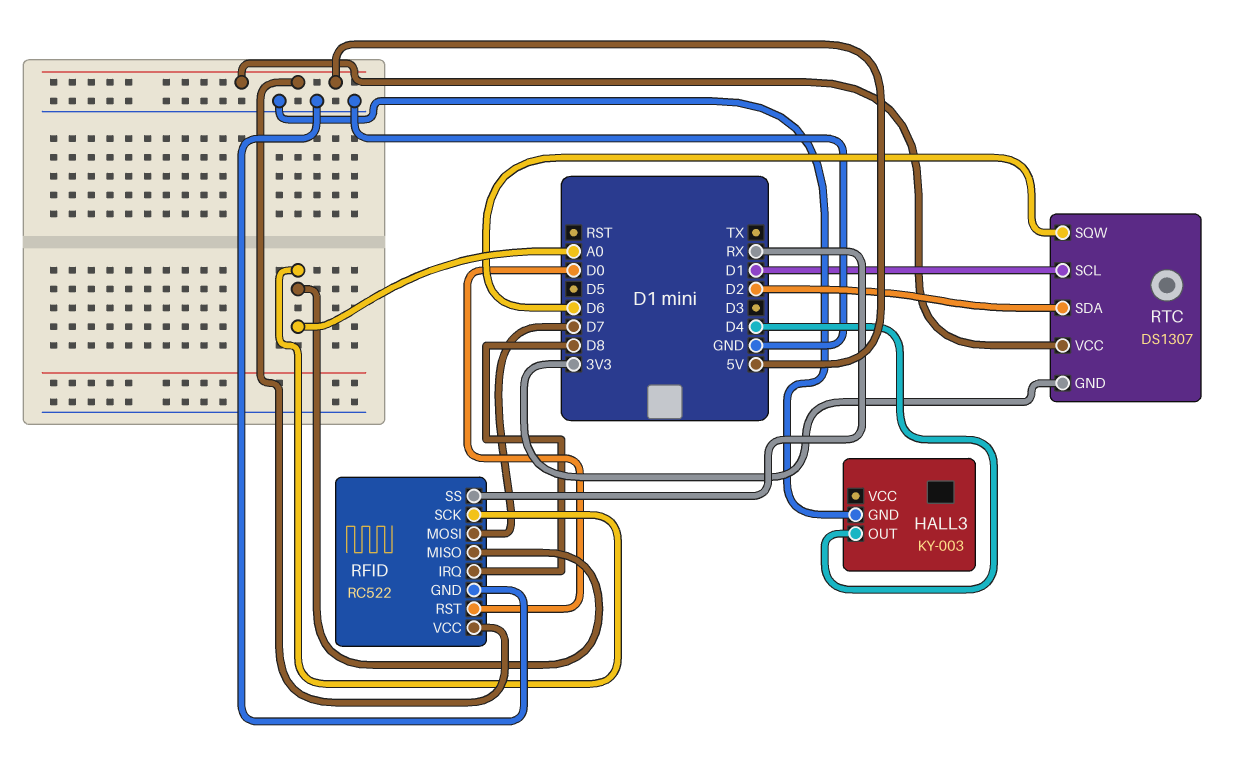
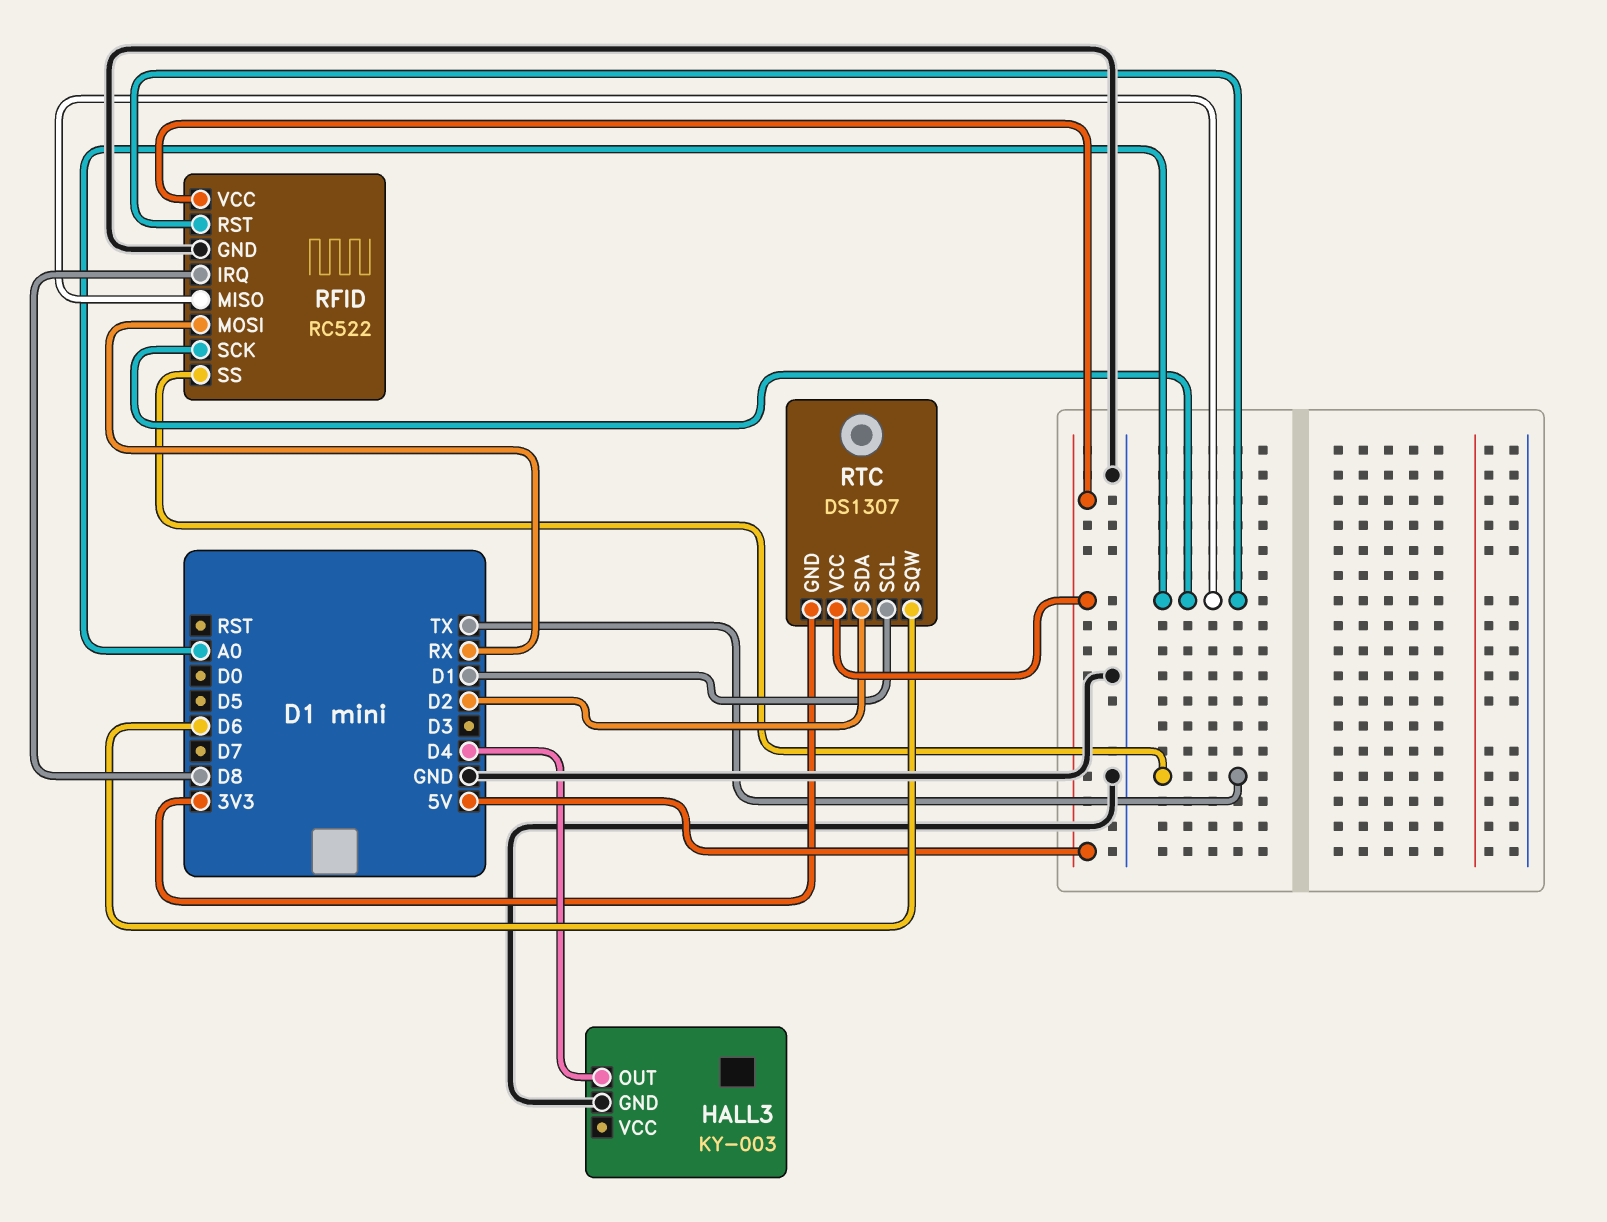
RFID pin MOSI: D7 -> RX
RFID pin RST: D0 -> A0
RFID pin SS: RX -> TX

